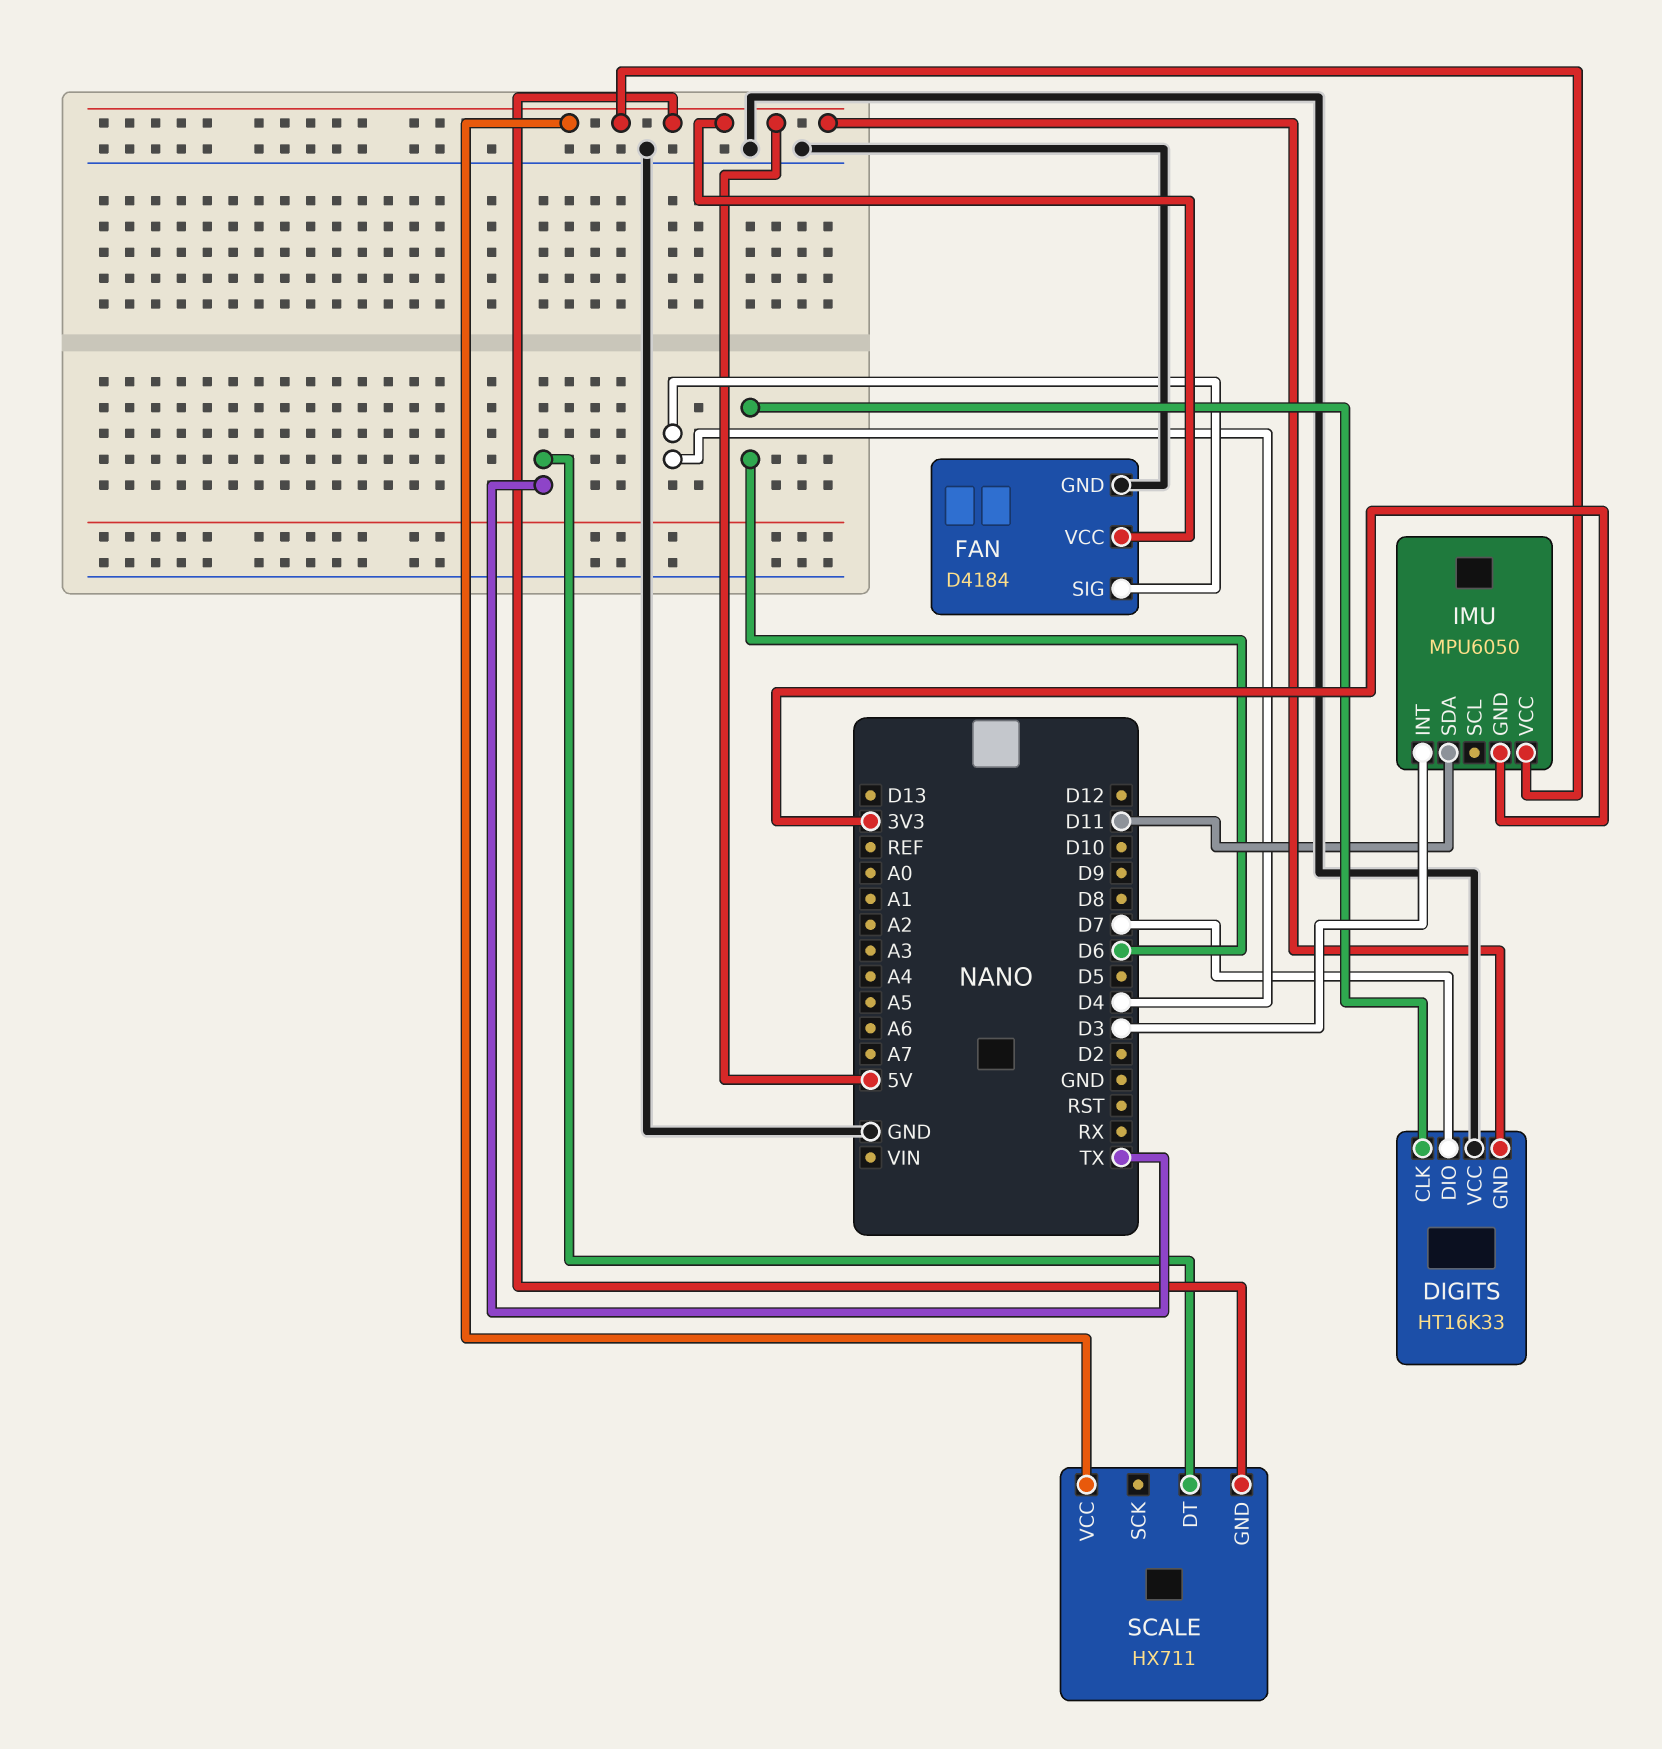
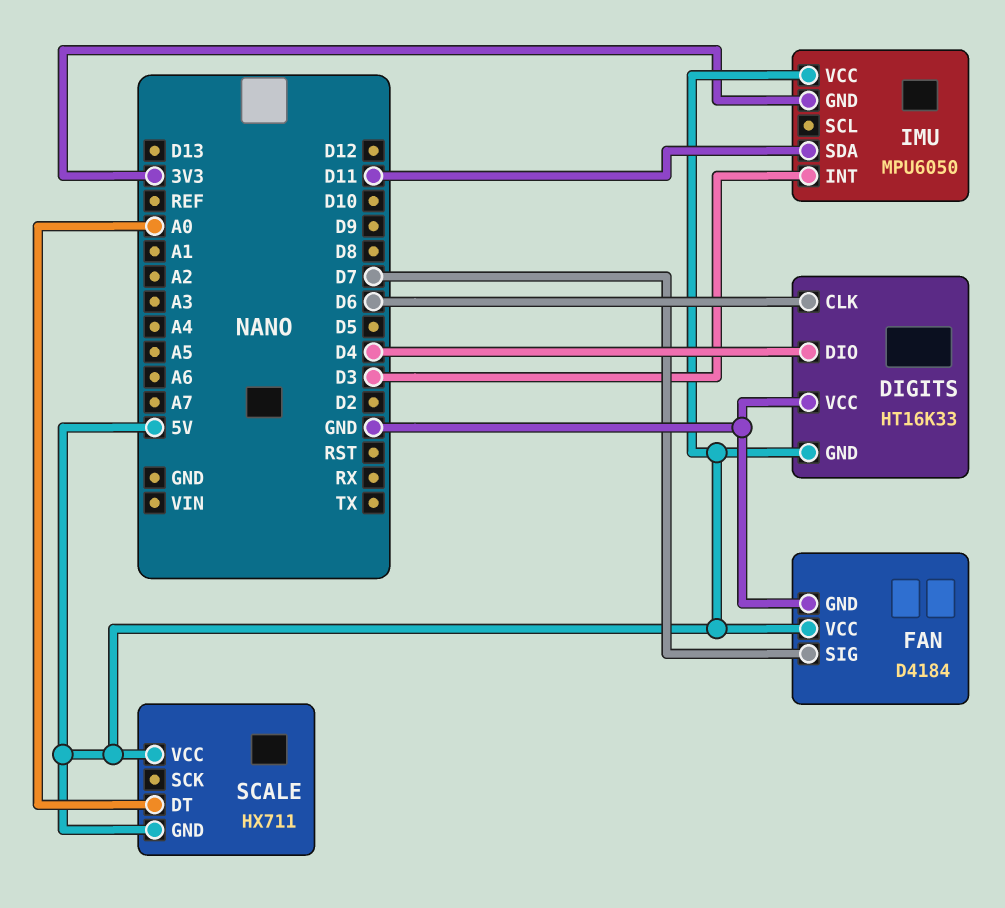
DIGITS pin DIO: D7 -> D4
FAN pin SIG: D4 -> D7
SCALE pin DT: TX -> A0

